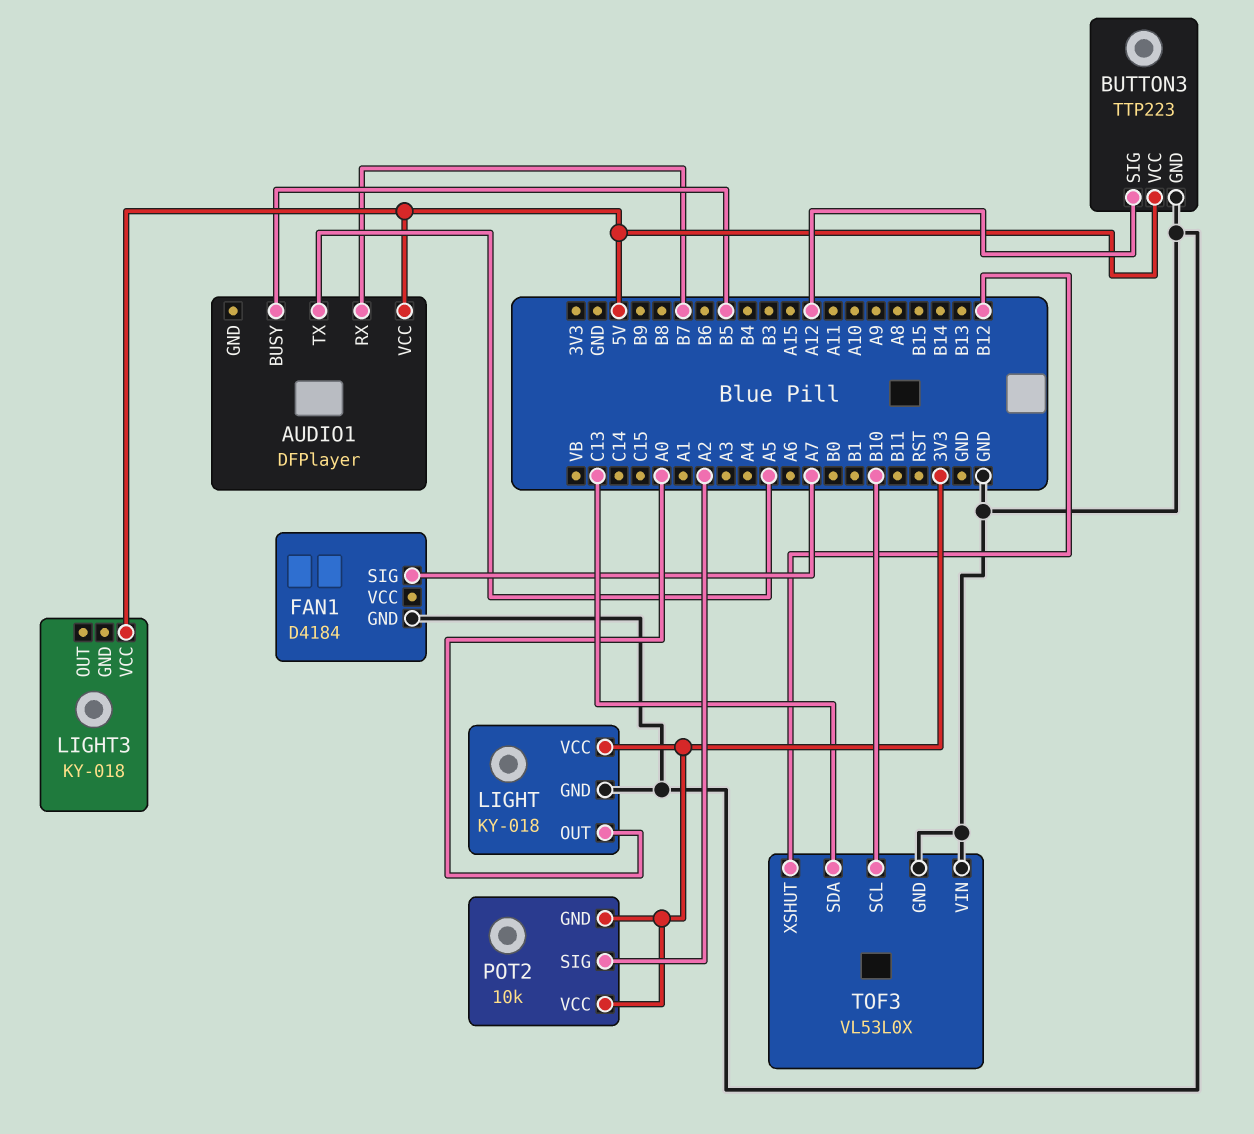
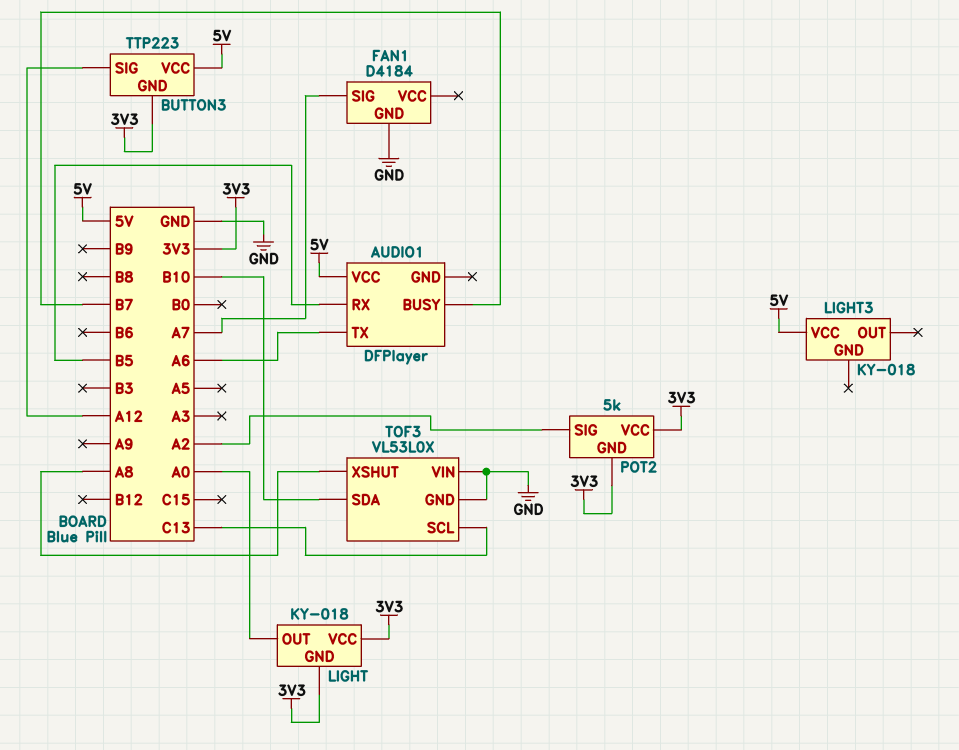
AUDIO1 pin BUSY: B5 -> B7
AUDIO1 pin RX: B7 -> B5
AUDIO1 pin TX: A5 -> A6
BUTTON3 pin GND: GND -> 3V3
LIGHT pin GND: GND -> 3V3
POT2: 10k -> 5k
TOF3 pin SCL: B10 -> C13
TOF3 pin SDA: C13 -> B10
TOF3 pin XSHUT: B12 -> A8

